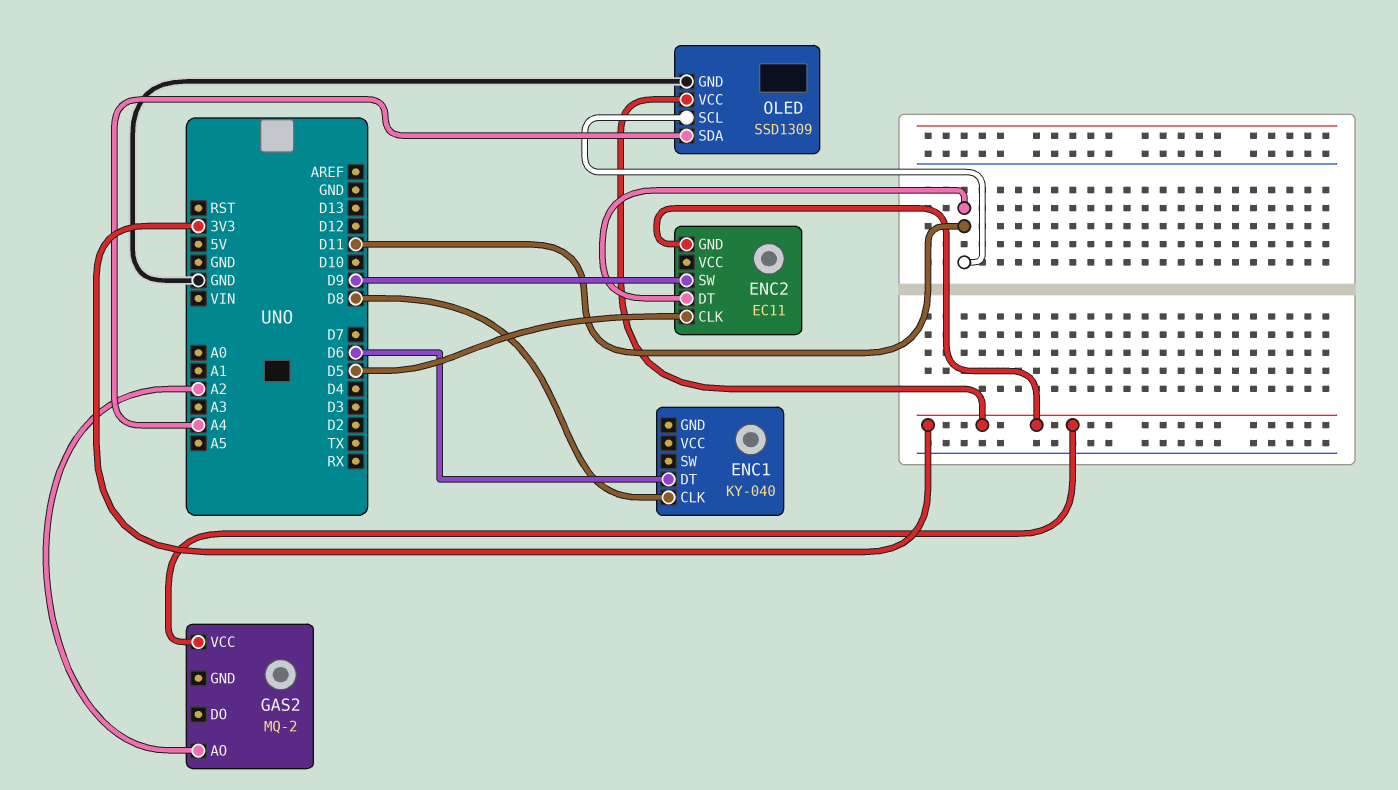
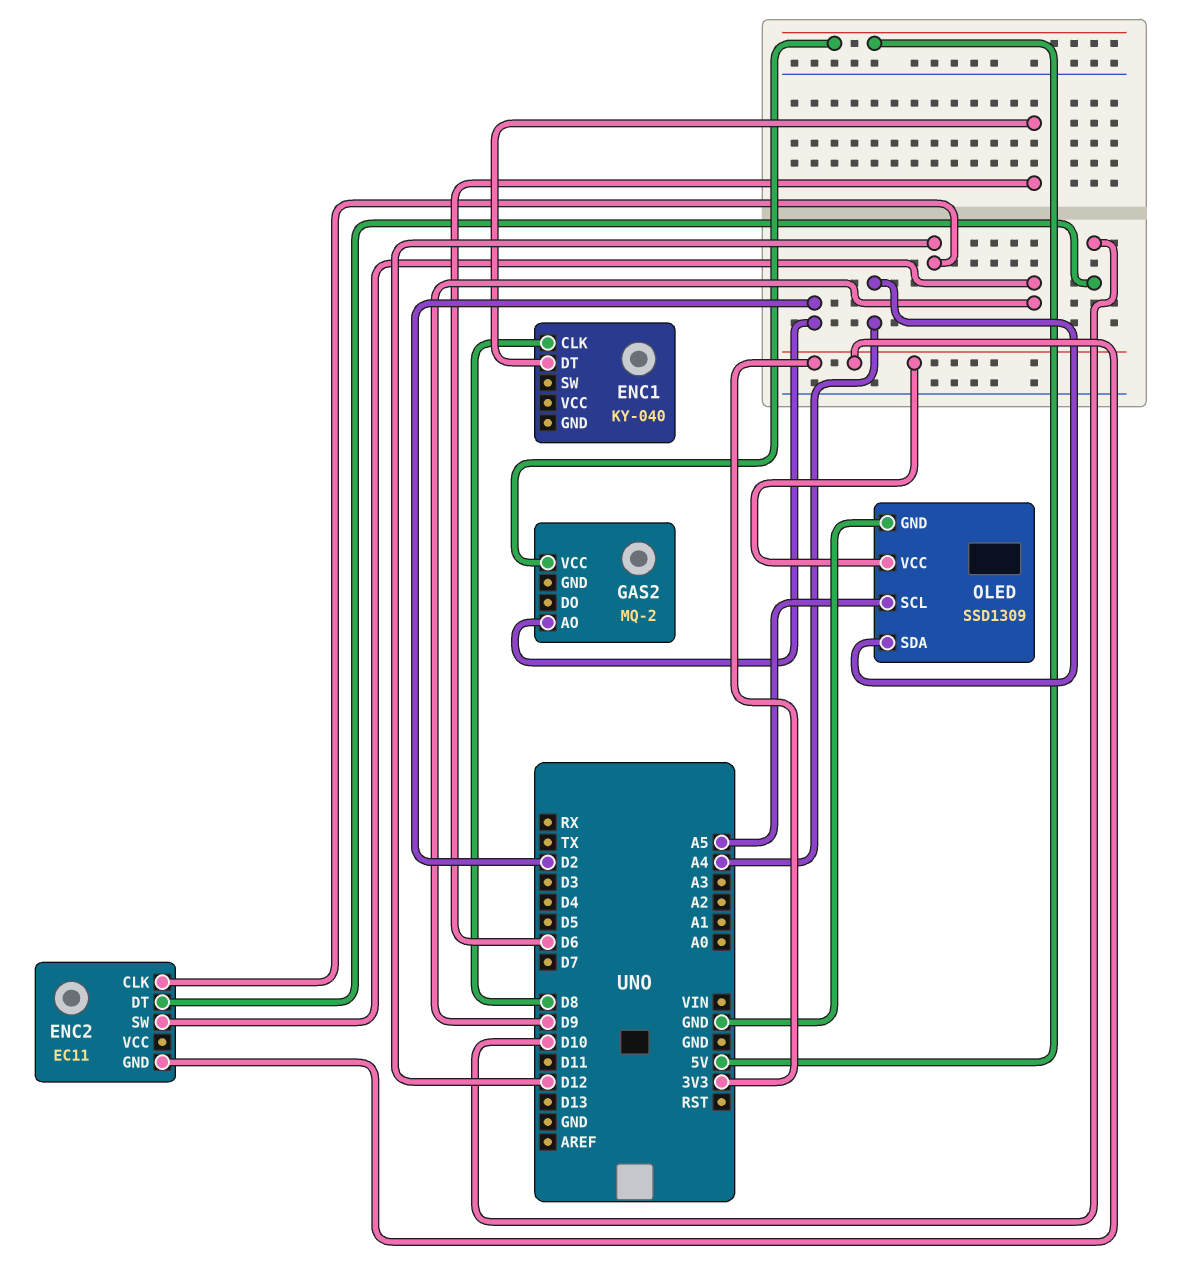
ENC2 pin CLK: D5 -> D12
ENC2 pin DT: D11 -> D10
GAS2 pin AO: A2 -> D2
GAS2 pin VCC: 3V3 -> 5V
OLED pin SCL: D11 -> A5

